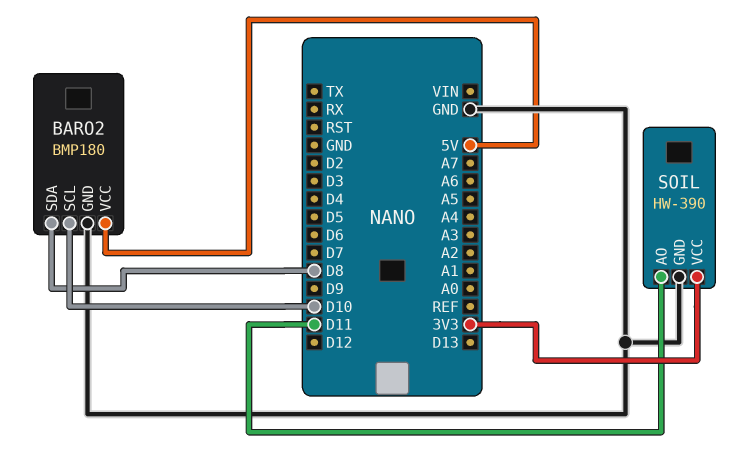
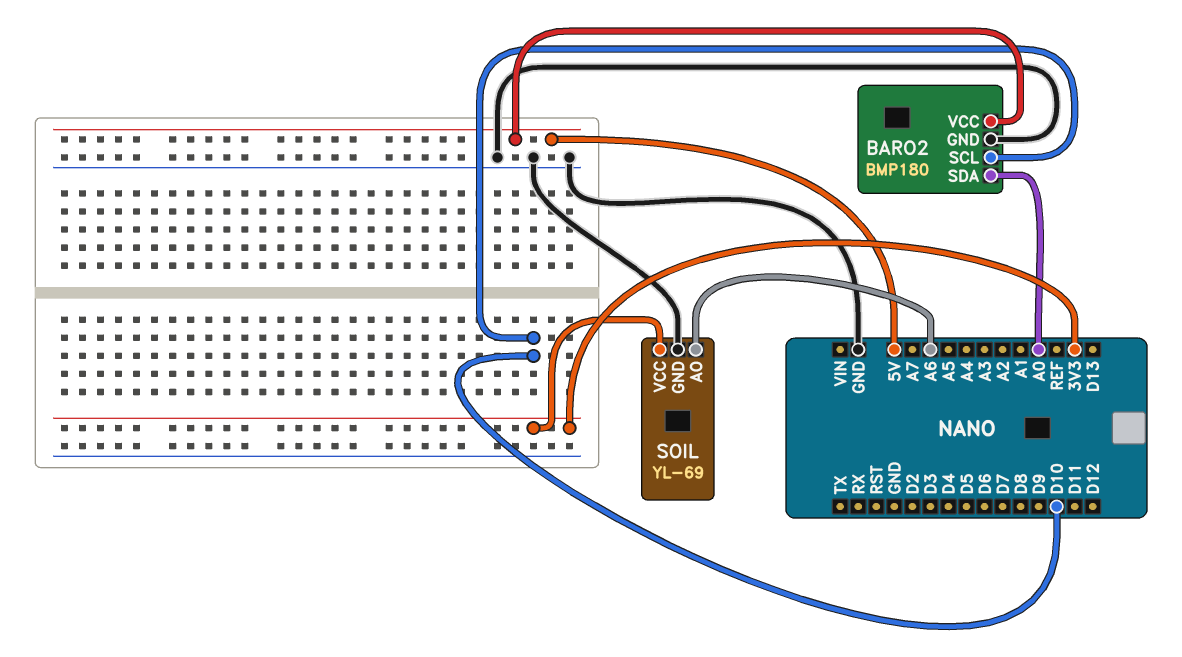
BARO2 pin SDA: D8 -> A0
SOIL: HW-390 -> YL-69
SOIL pin AO: D11 -> A6

